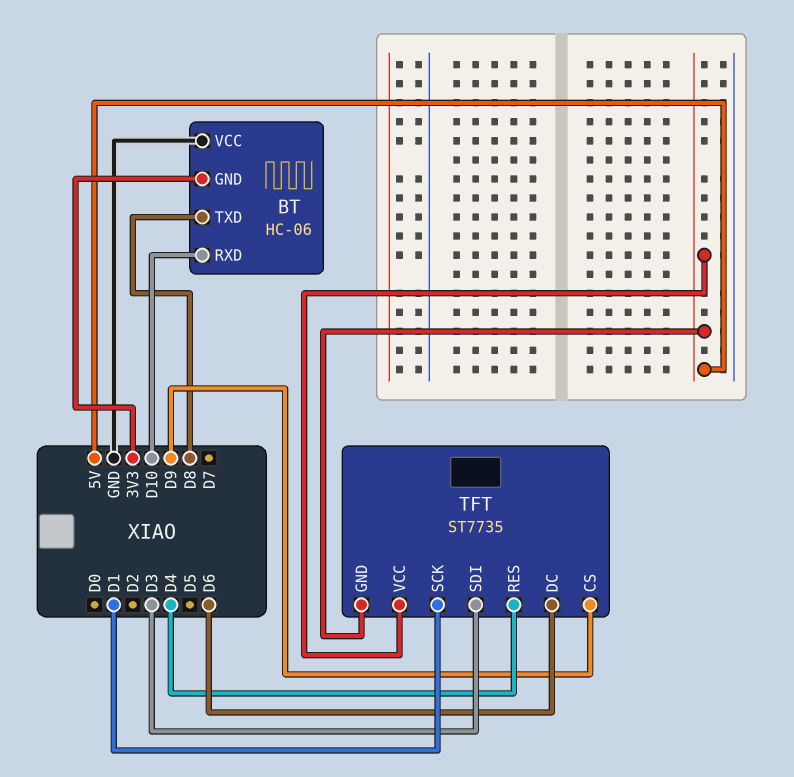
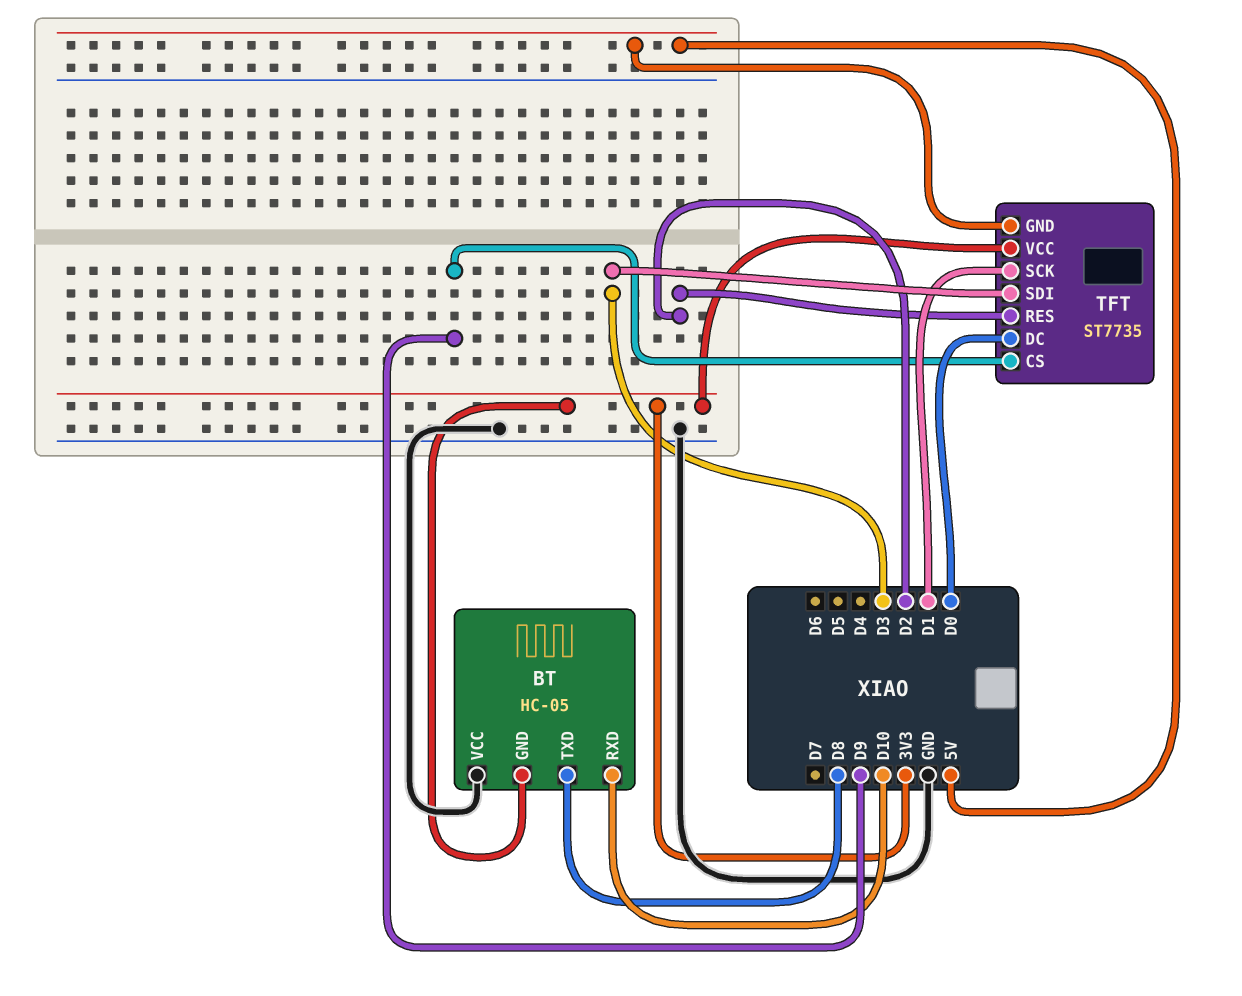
BT: HC-06 -> HC-05
TFT pin DC: D6 -> D0
TFT pin RES: D4 -> D2
TFT pin VCC: 5V -> 3V3

